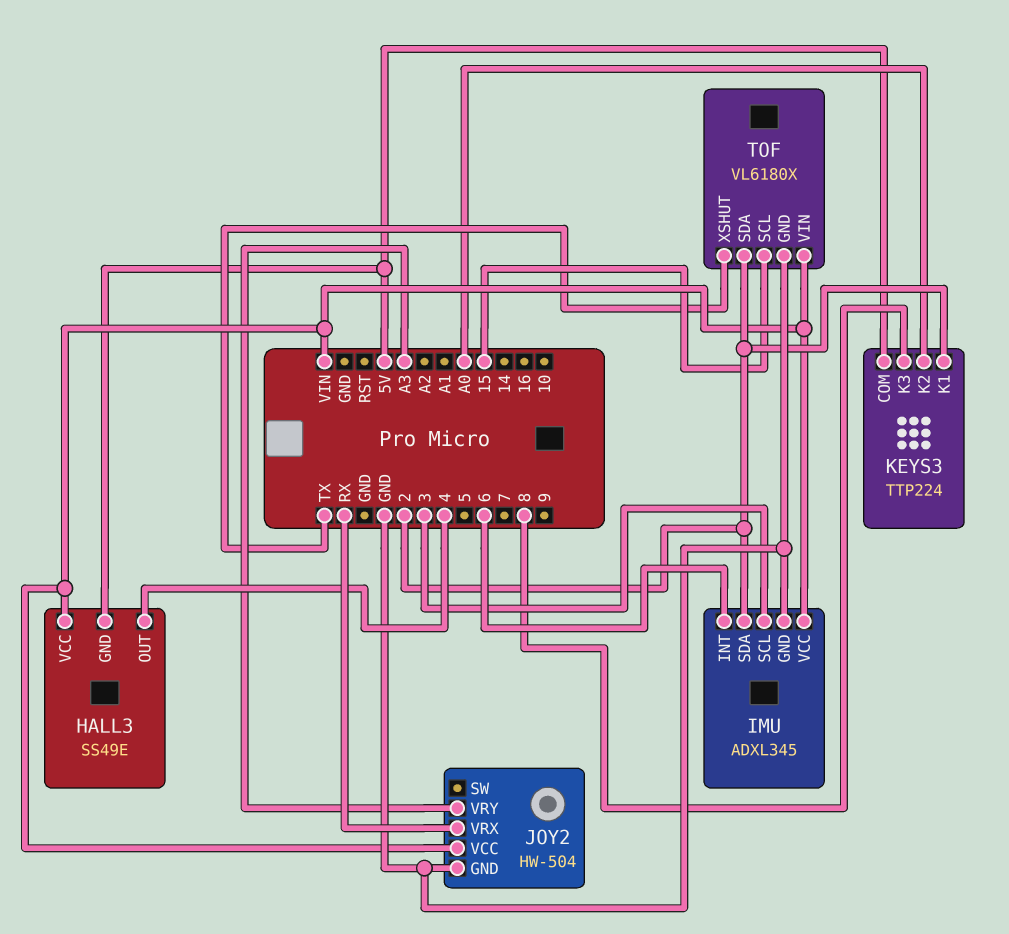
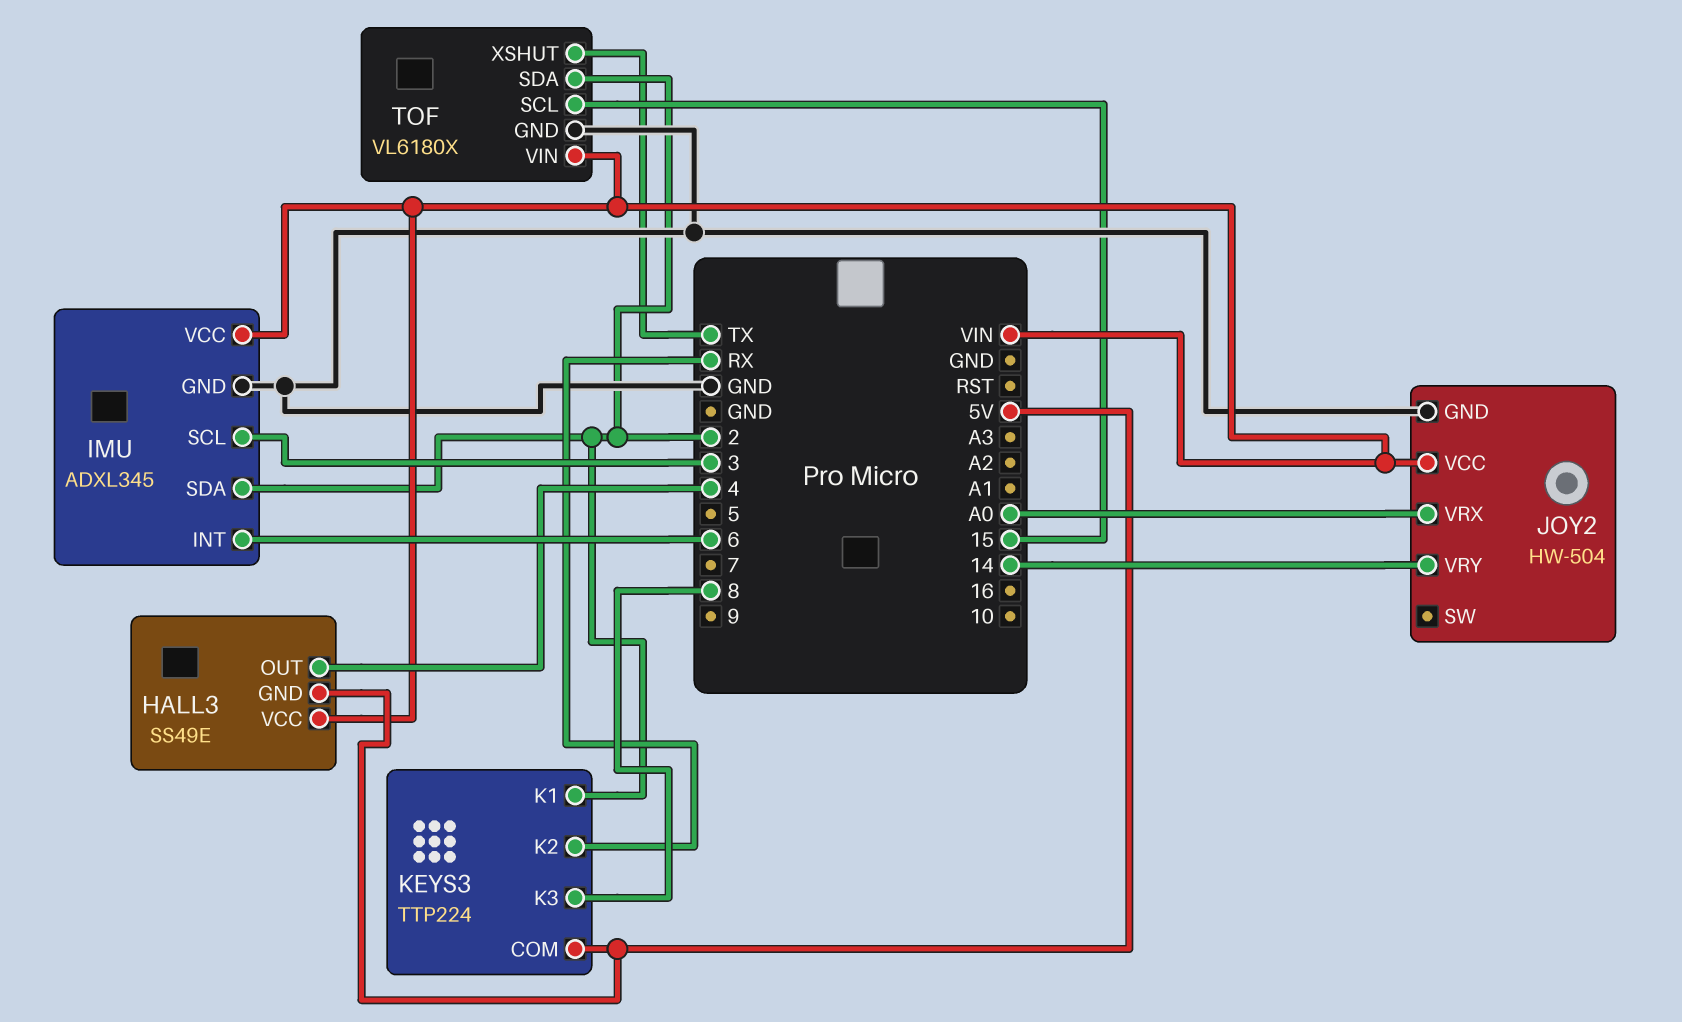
JOY2 pin VRX: RX -> A0
JOY2 pin VRY: A3 -> 14
KEYS3 pin K2: A0 -> RX

